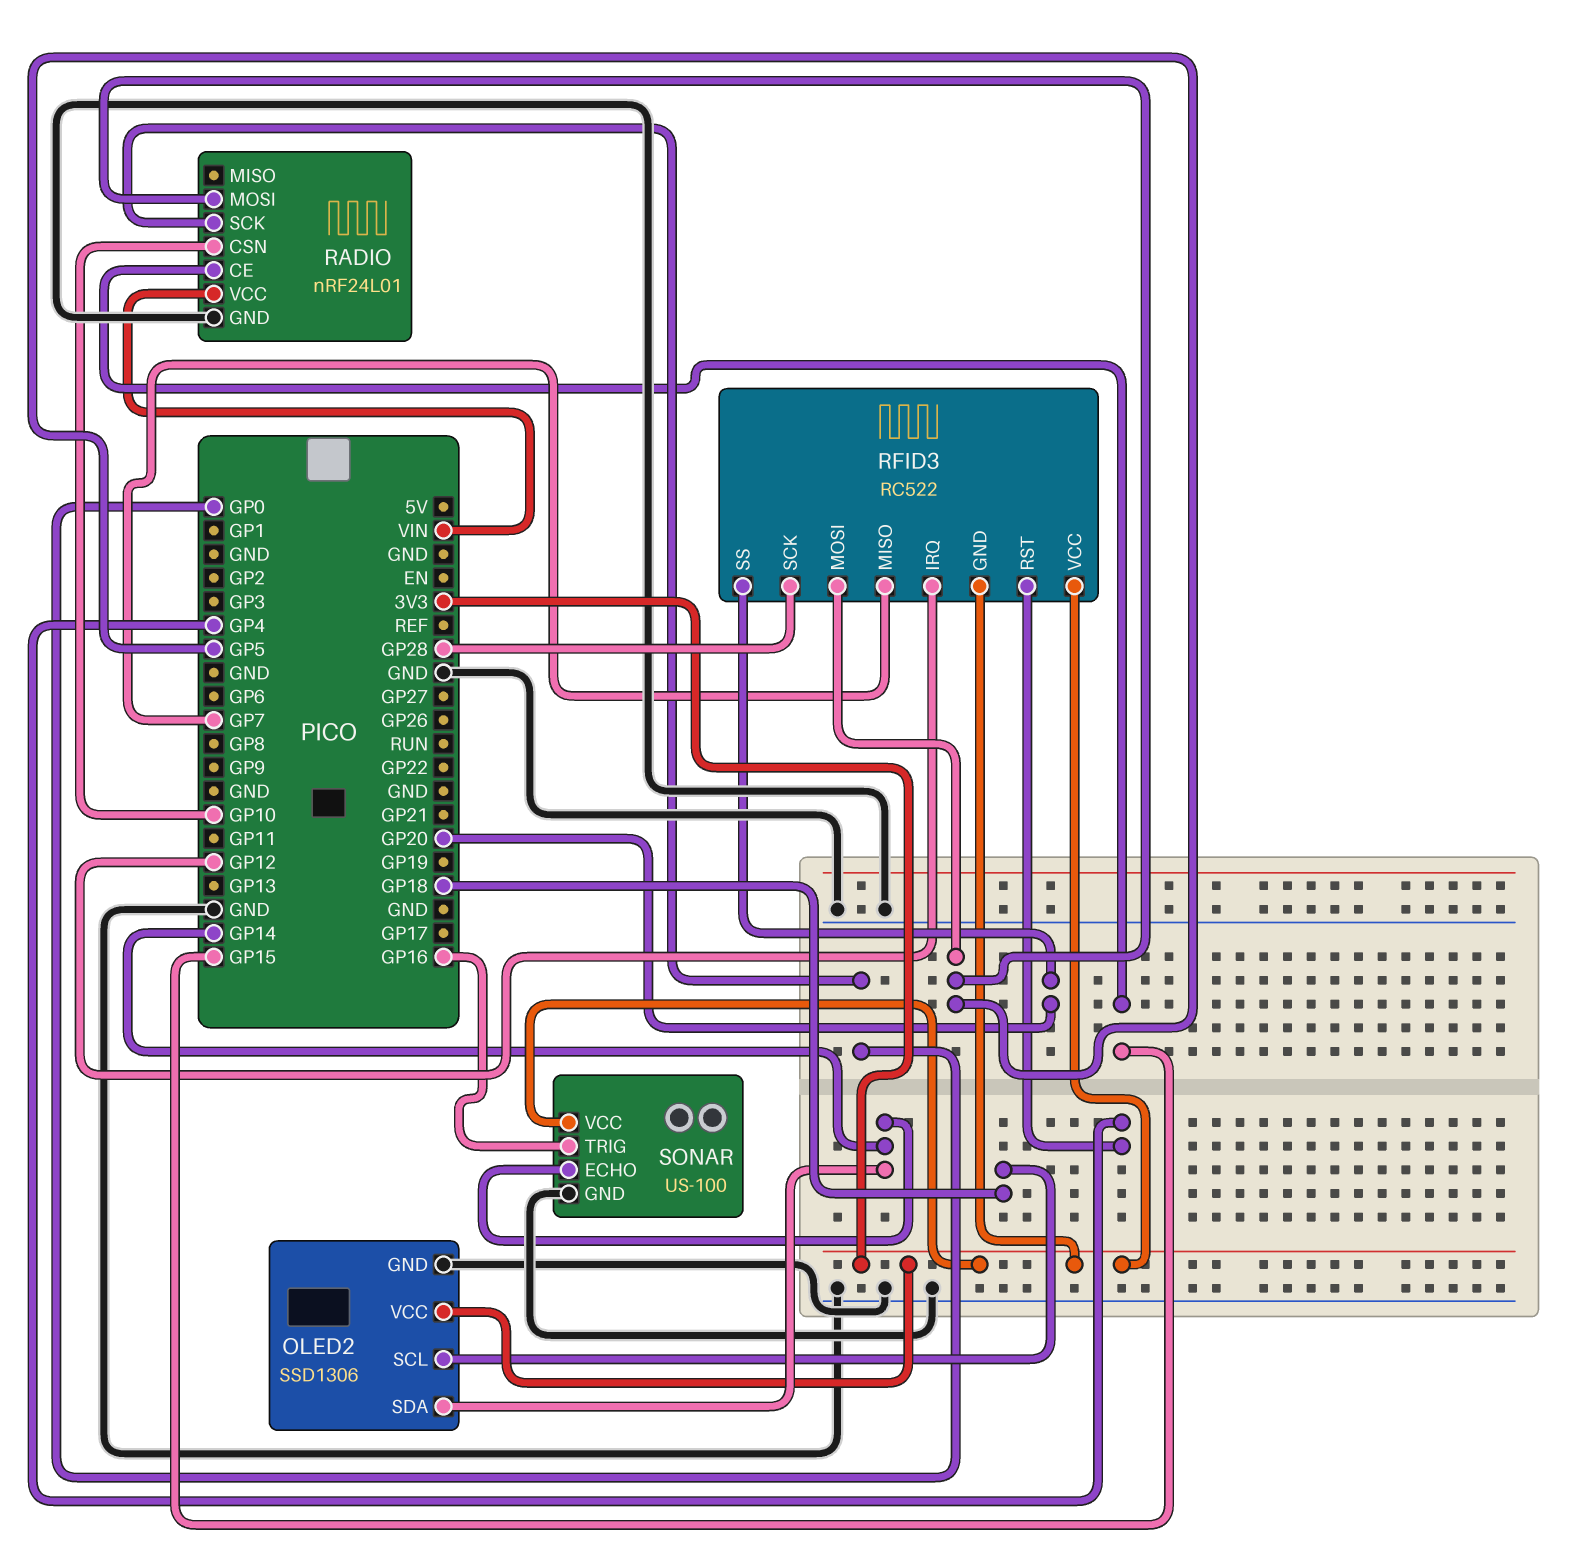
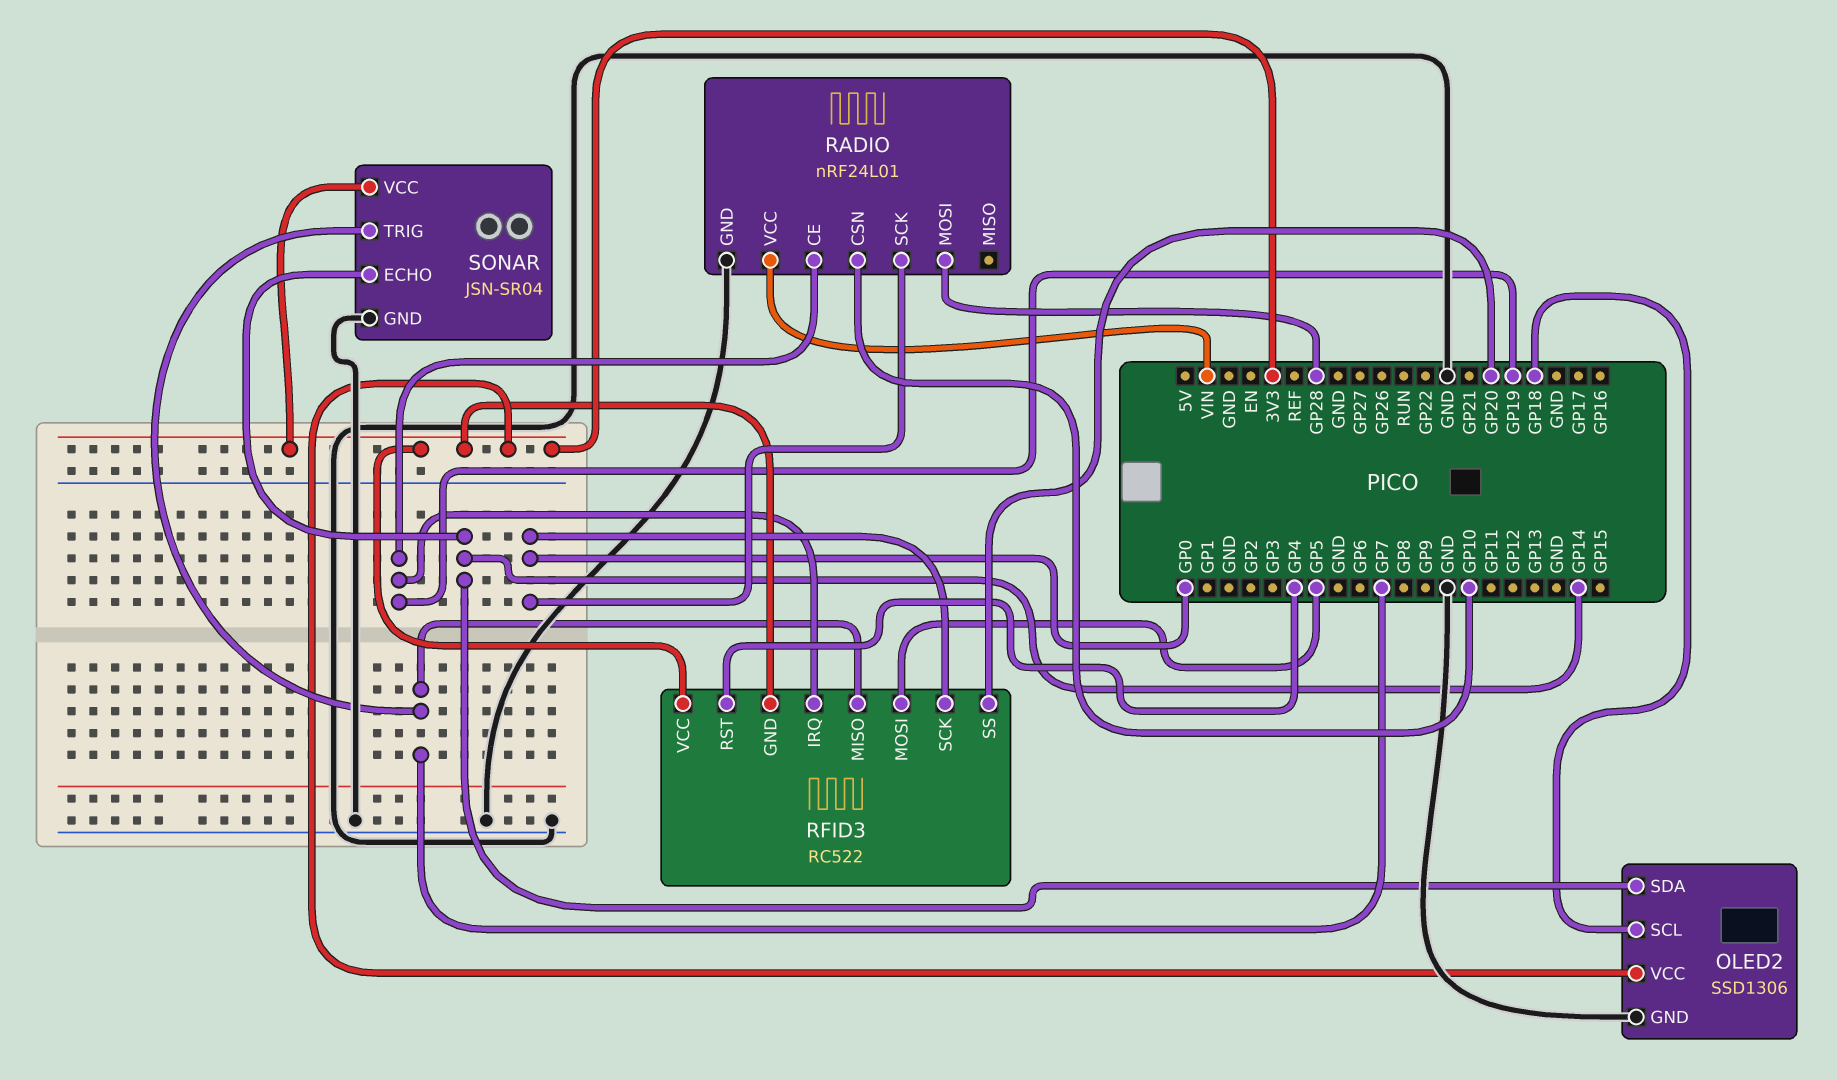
RADIO pin CE: GP15 -> GP19
RADIO pin MOSI: GP5 -> GP28
RFID3 pin IRQ: GP12 -> GP19
RFID3 pin SCK: GP28 -> GP0
SONAR: US-100 -> JSN-SR04
SONAR pin TRIG: GP16 -> GP7

